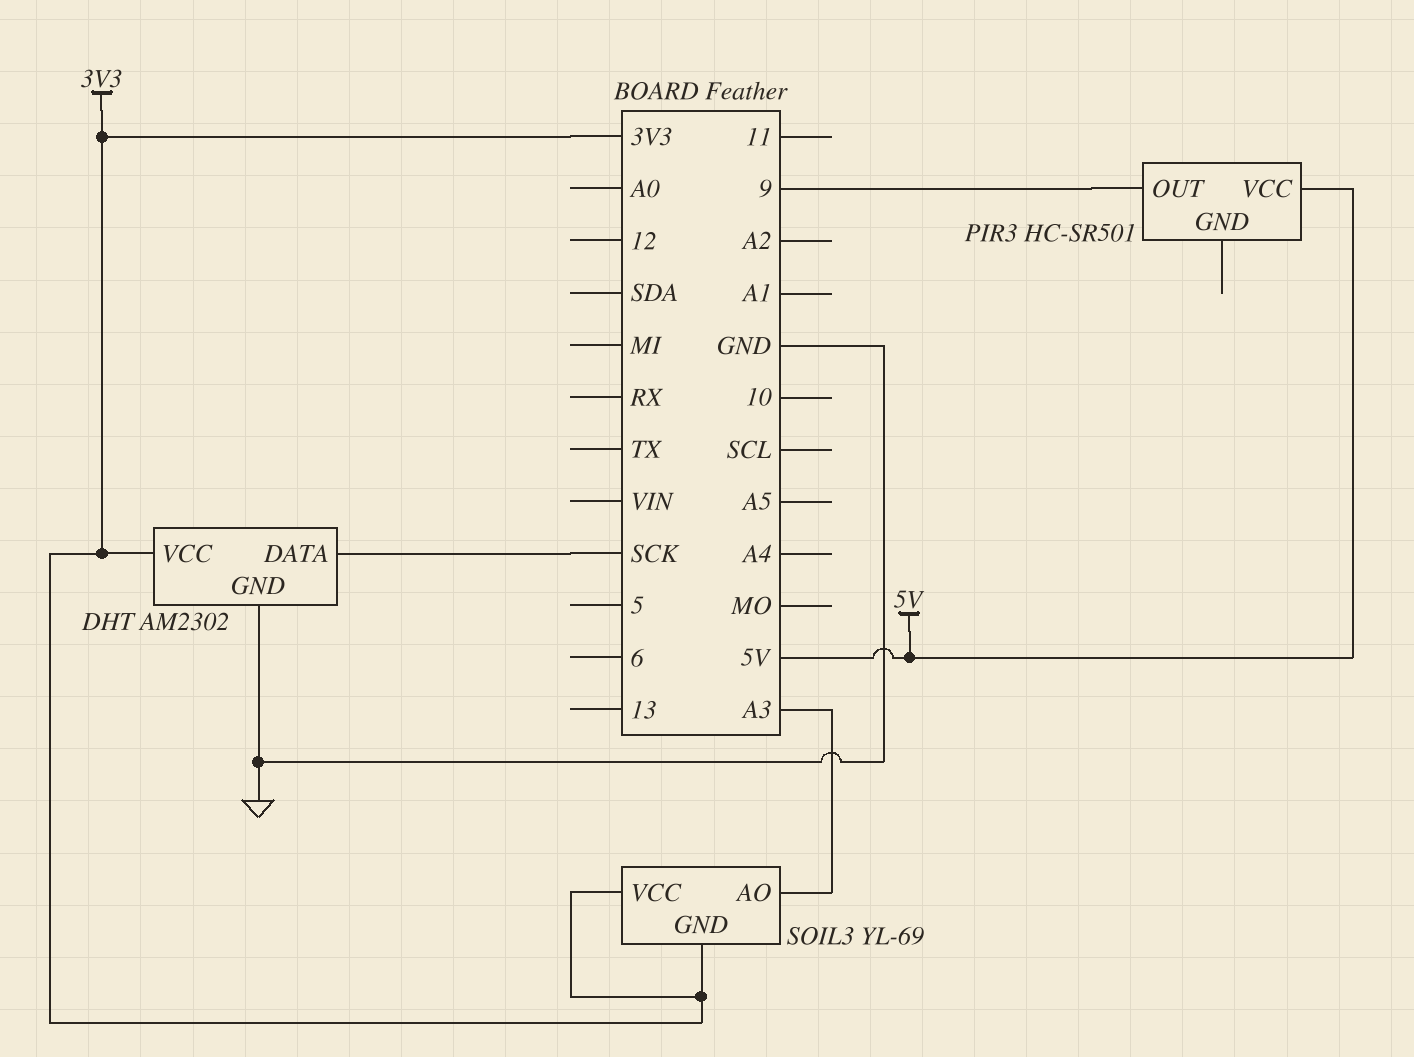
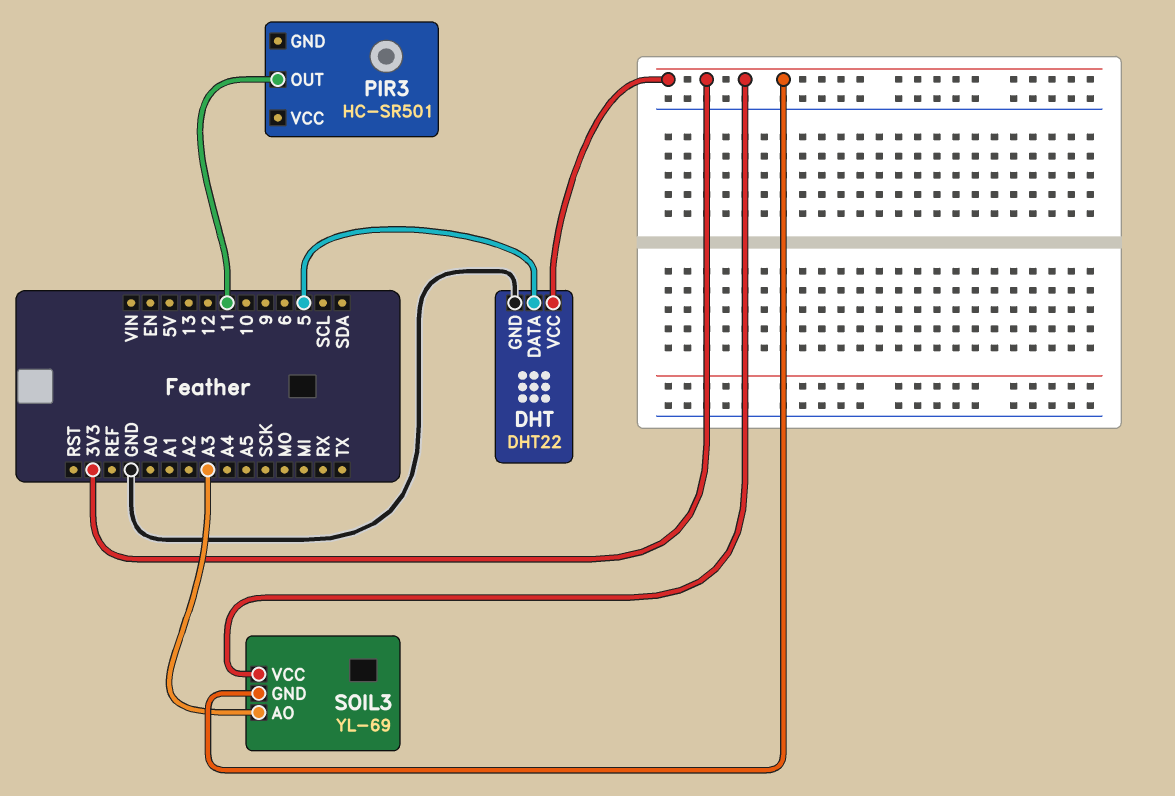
DHT: AM2302 -> DHT22
DHT pin DATA: SCK -> 5
PIR3 pin OUT: 9 -> 11
PIR3 pin VCC: 5V -> none

